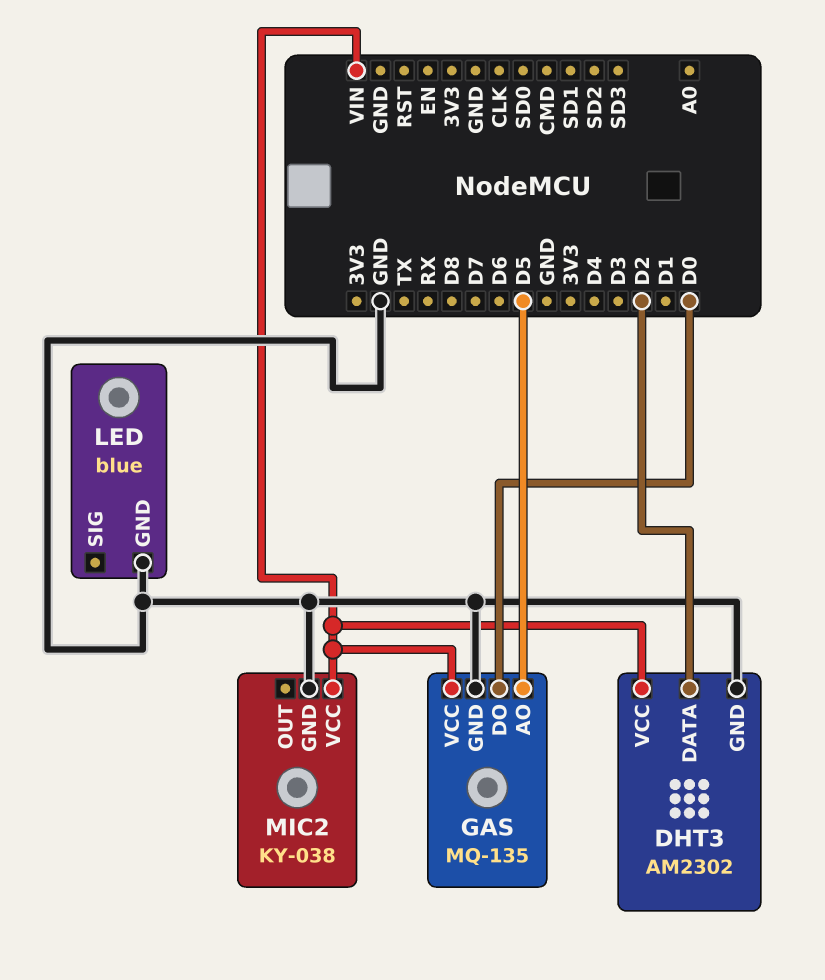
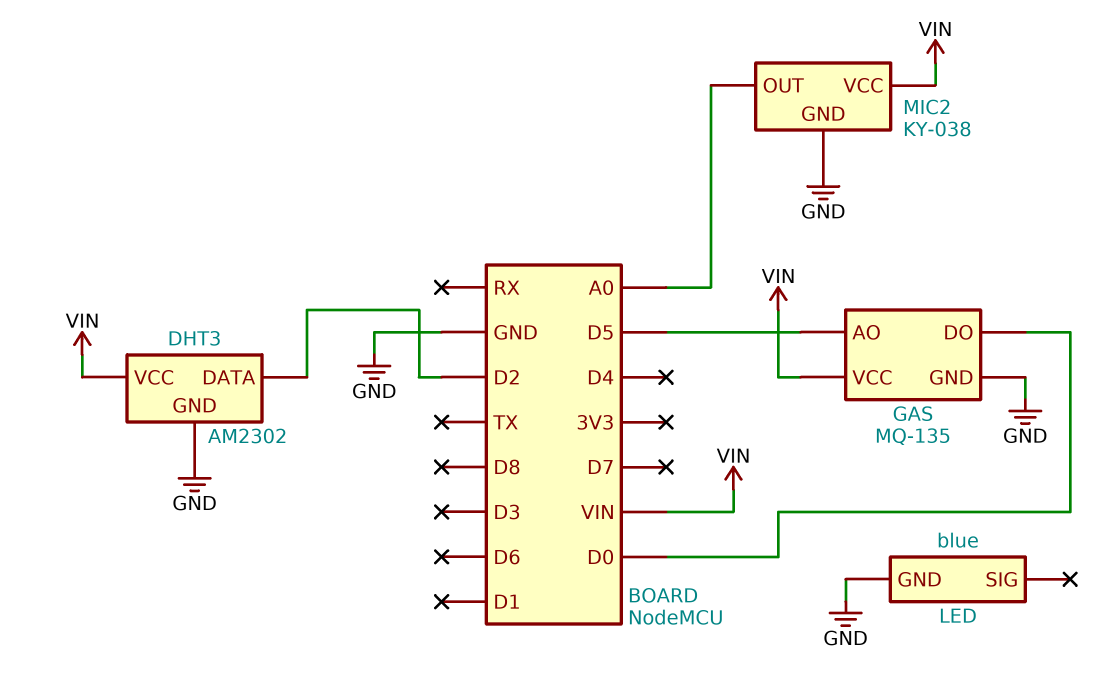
MIC2 pin OUT: none -> A0

